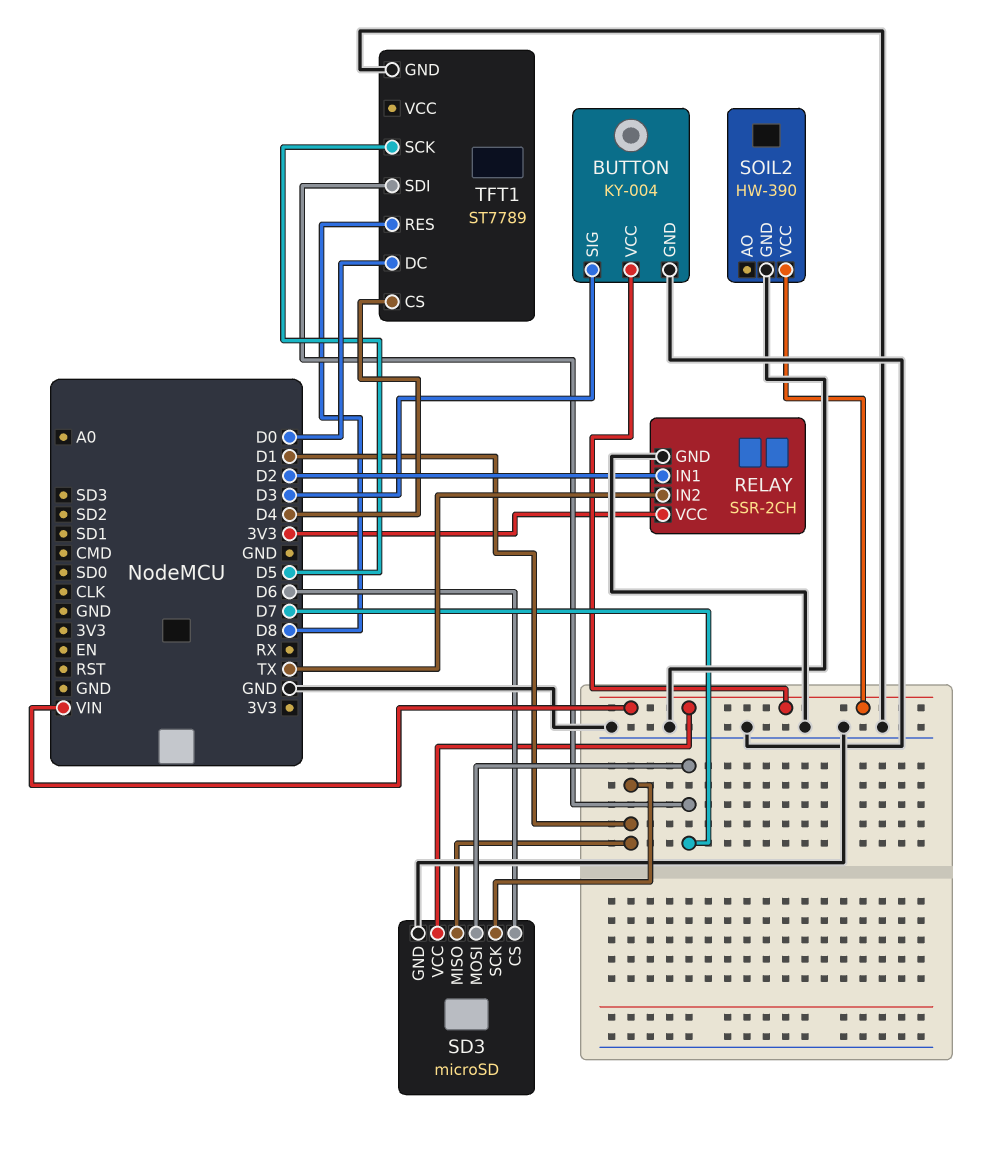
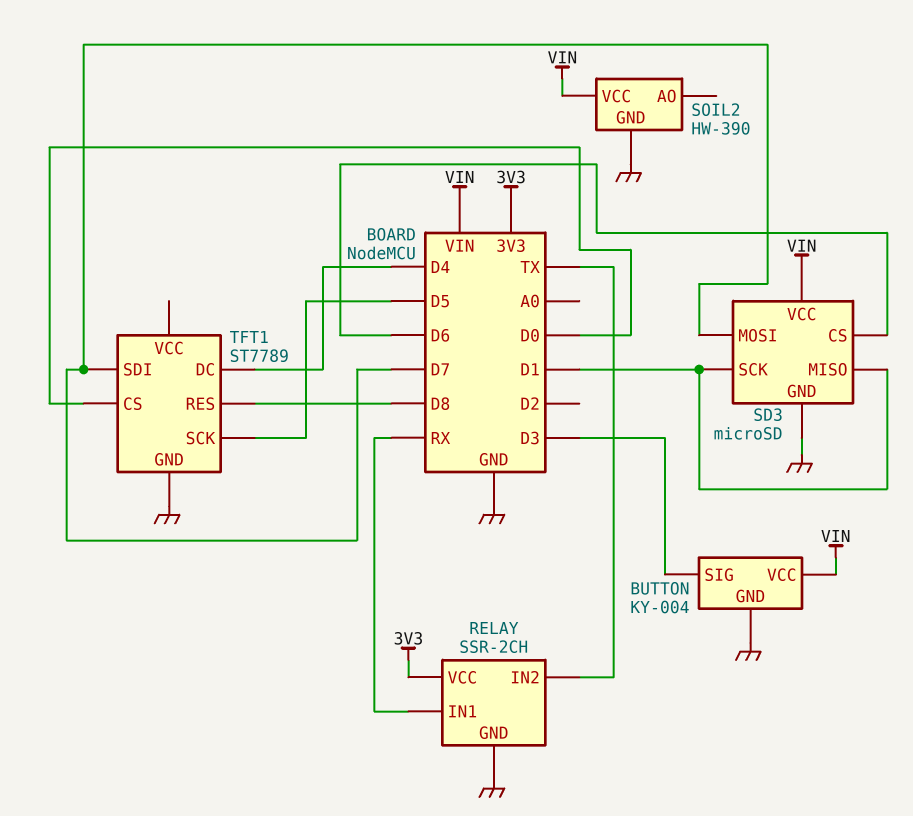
RELAY pin IN1: D2 -> RX
TFT1 pin CS: D4 -> D0
TFT1 pin DC: D0 -> D4

